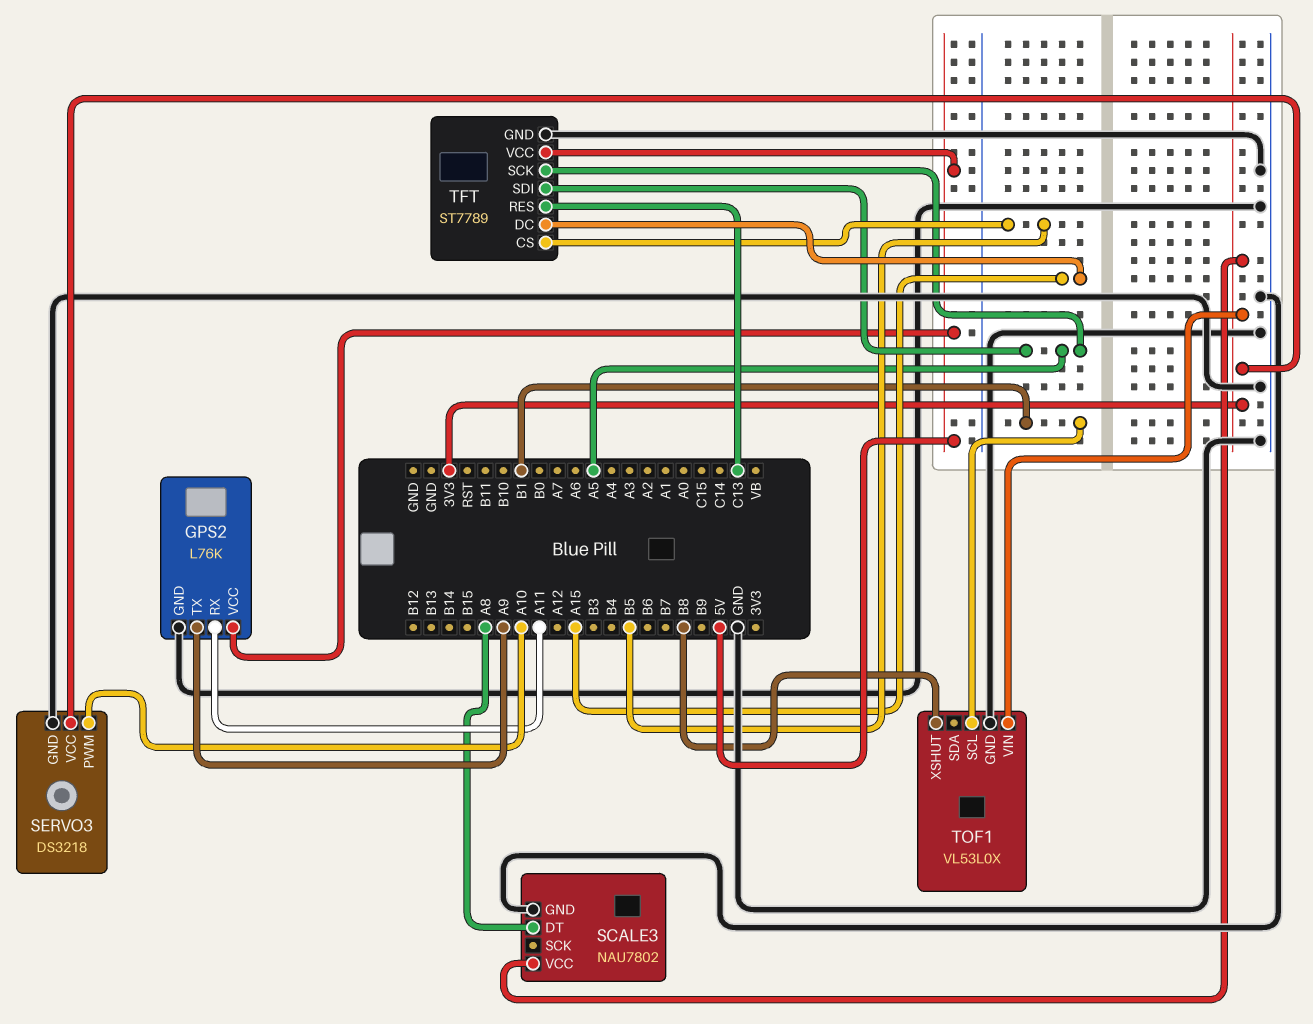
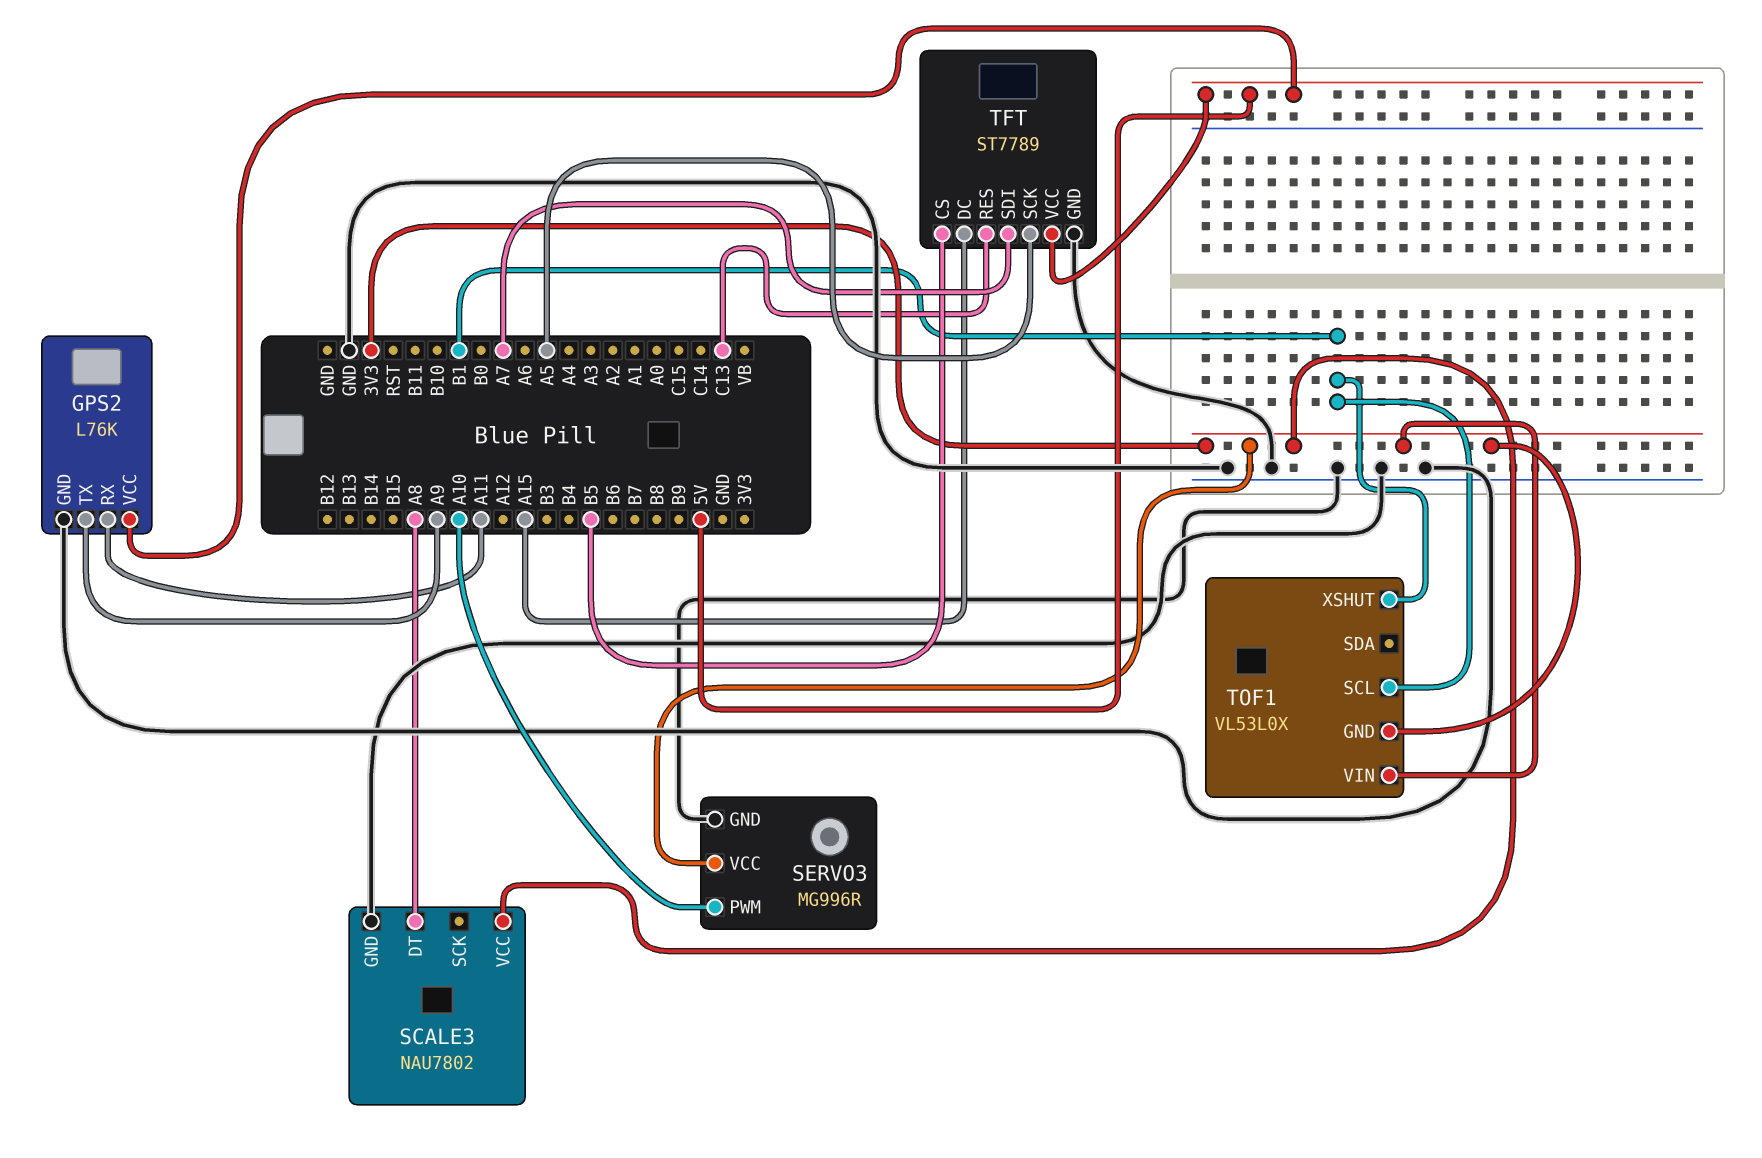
SERVO3: DS3218 -> MG996R
TFT pin SDI: A5 -> A7
TOF1 pin GND: GND -> 3V3
TOF1 pin XSHUT: B8 -> B1

